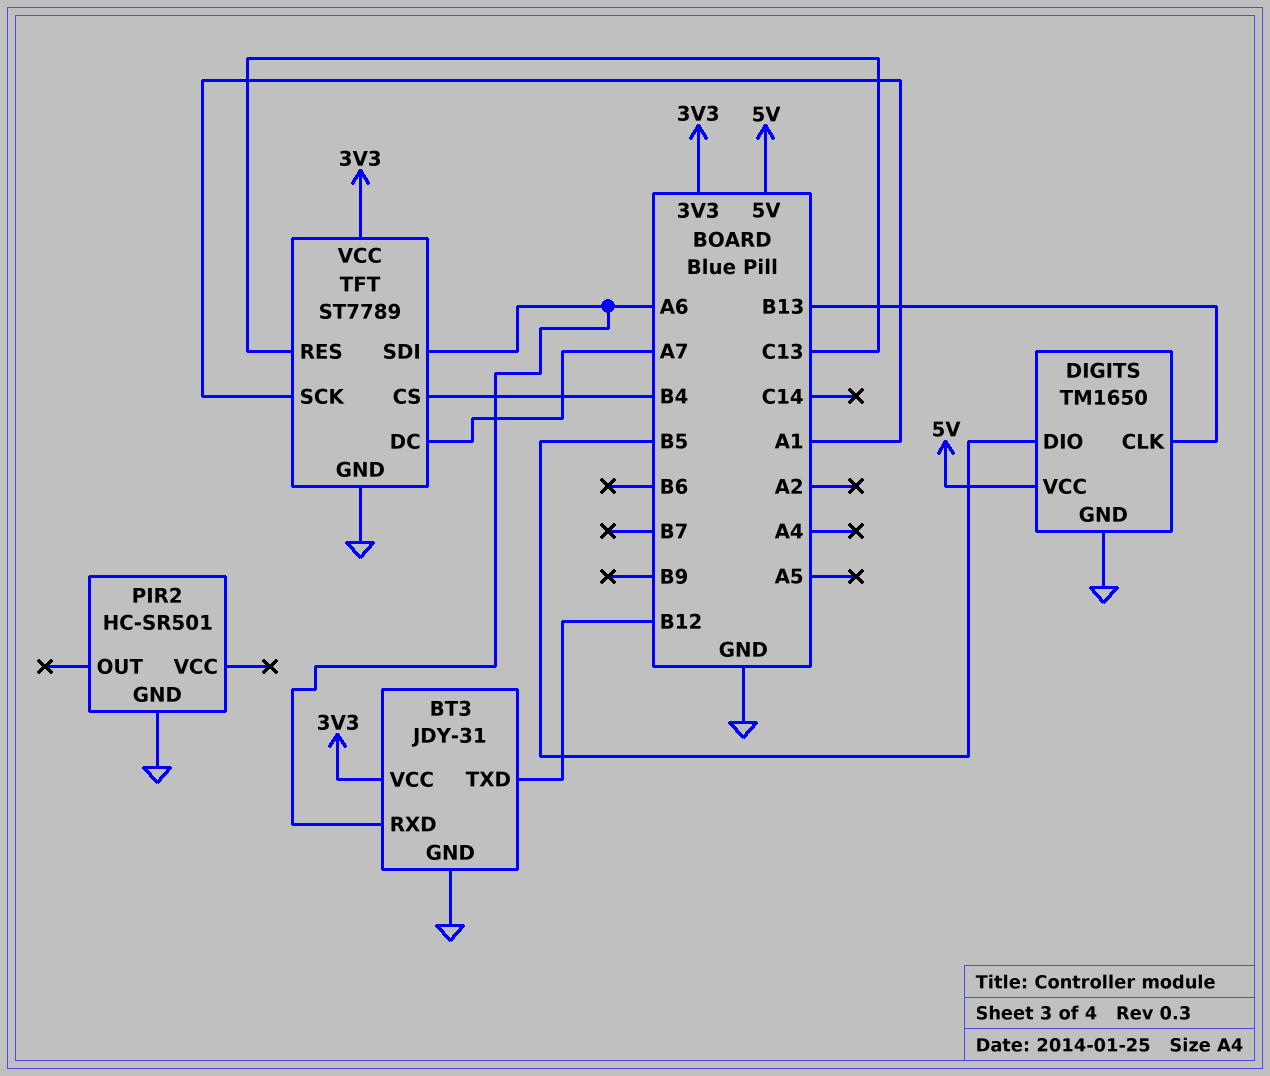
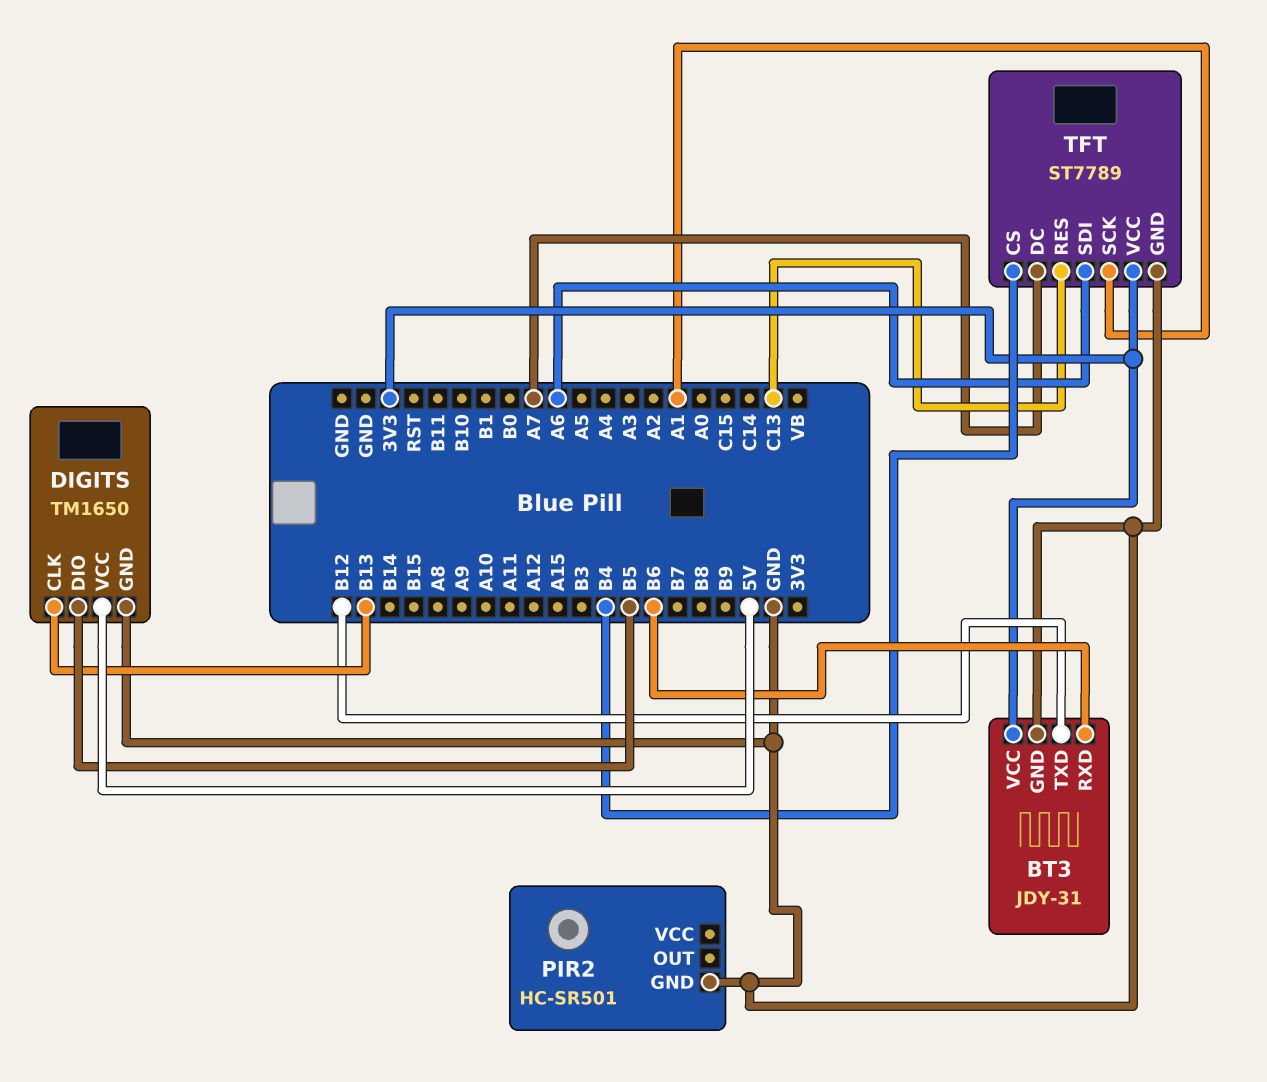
BT3 pin RXD: A6 -> B6

